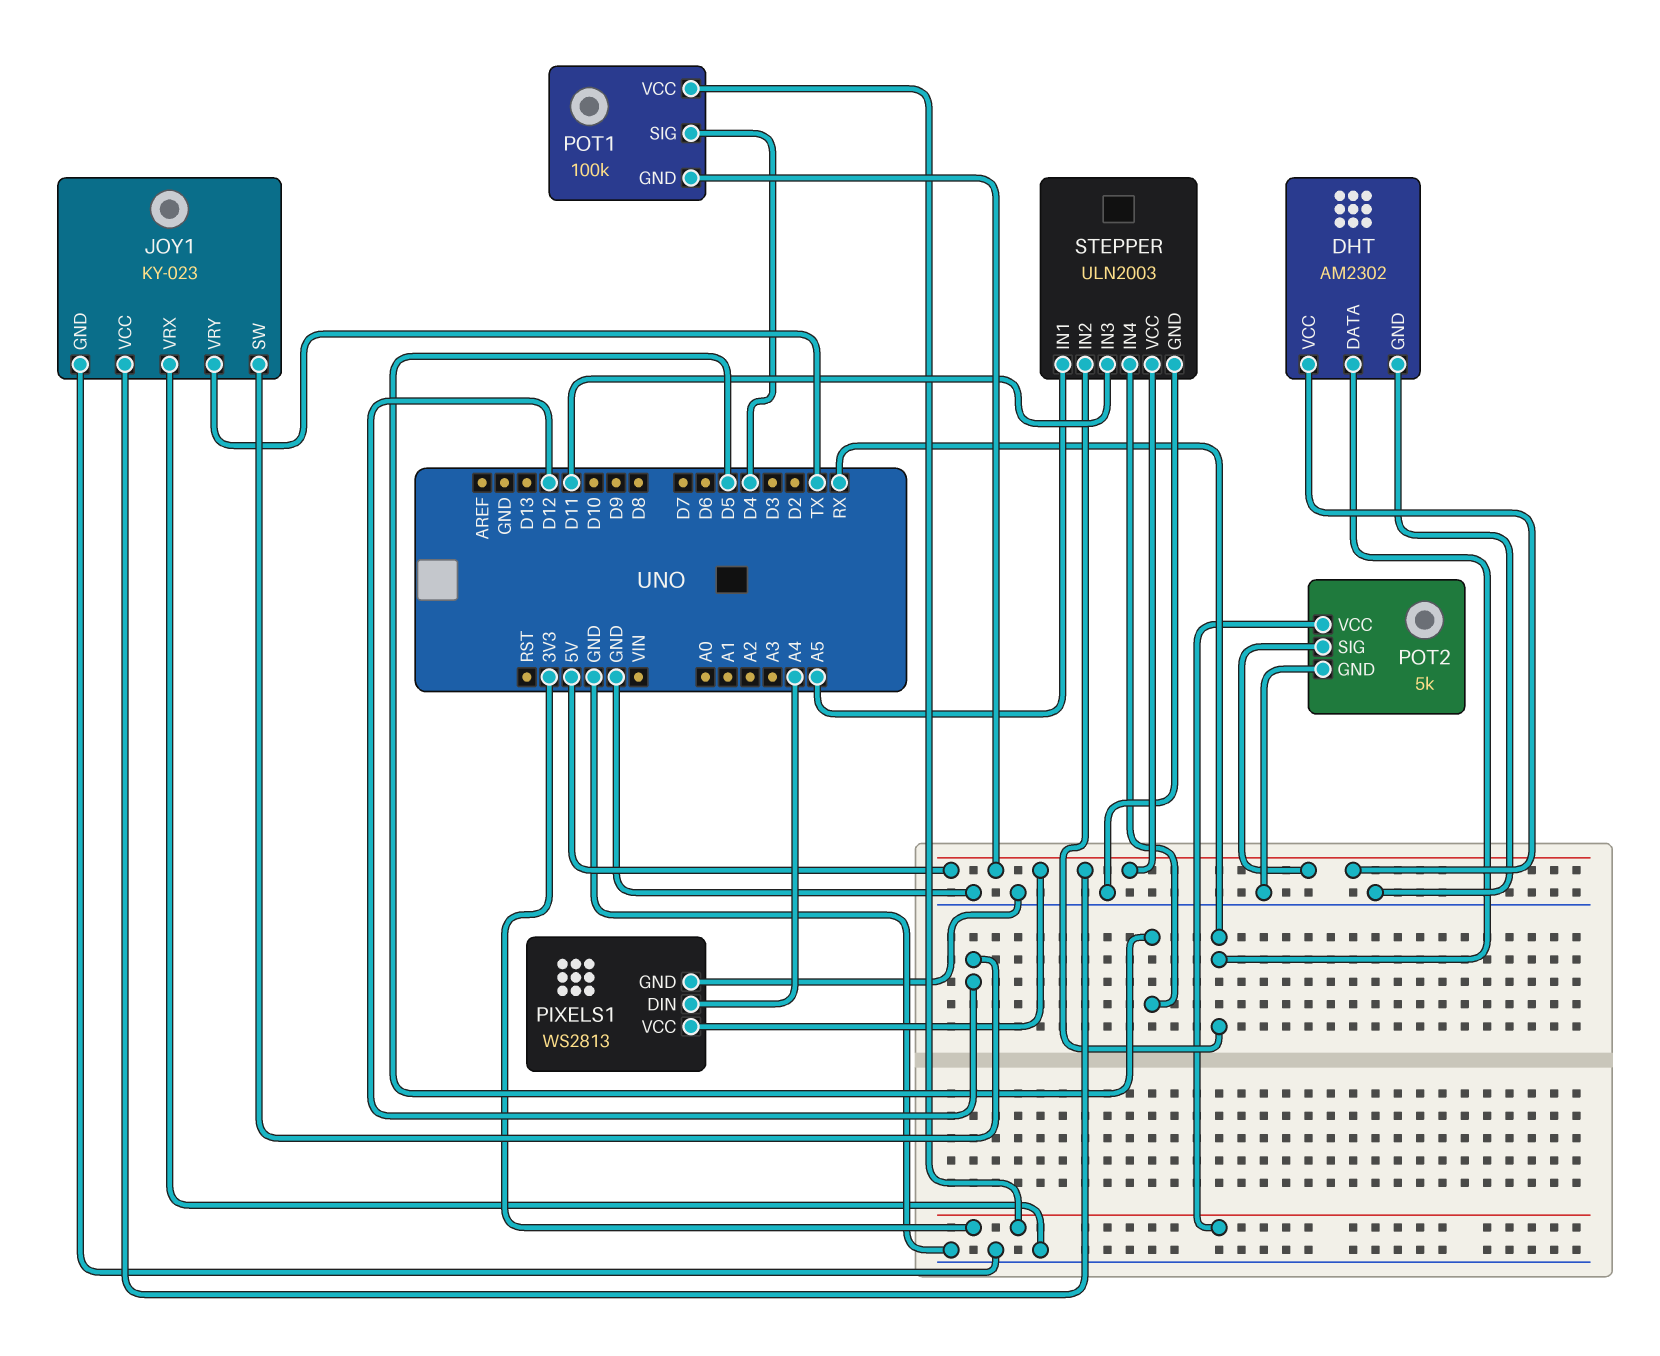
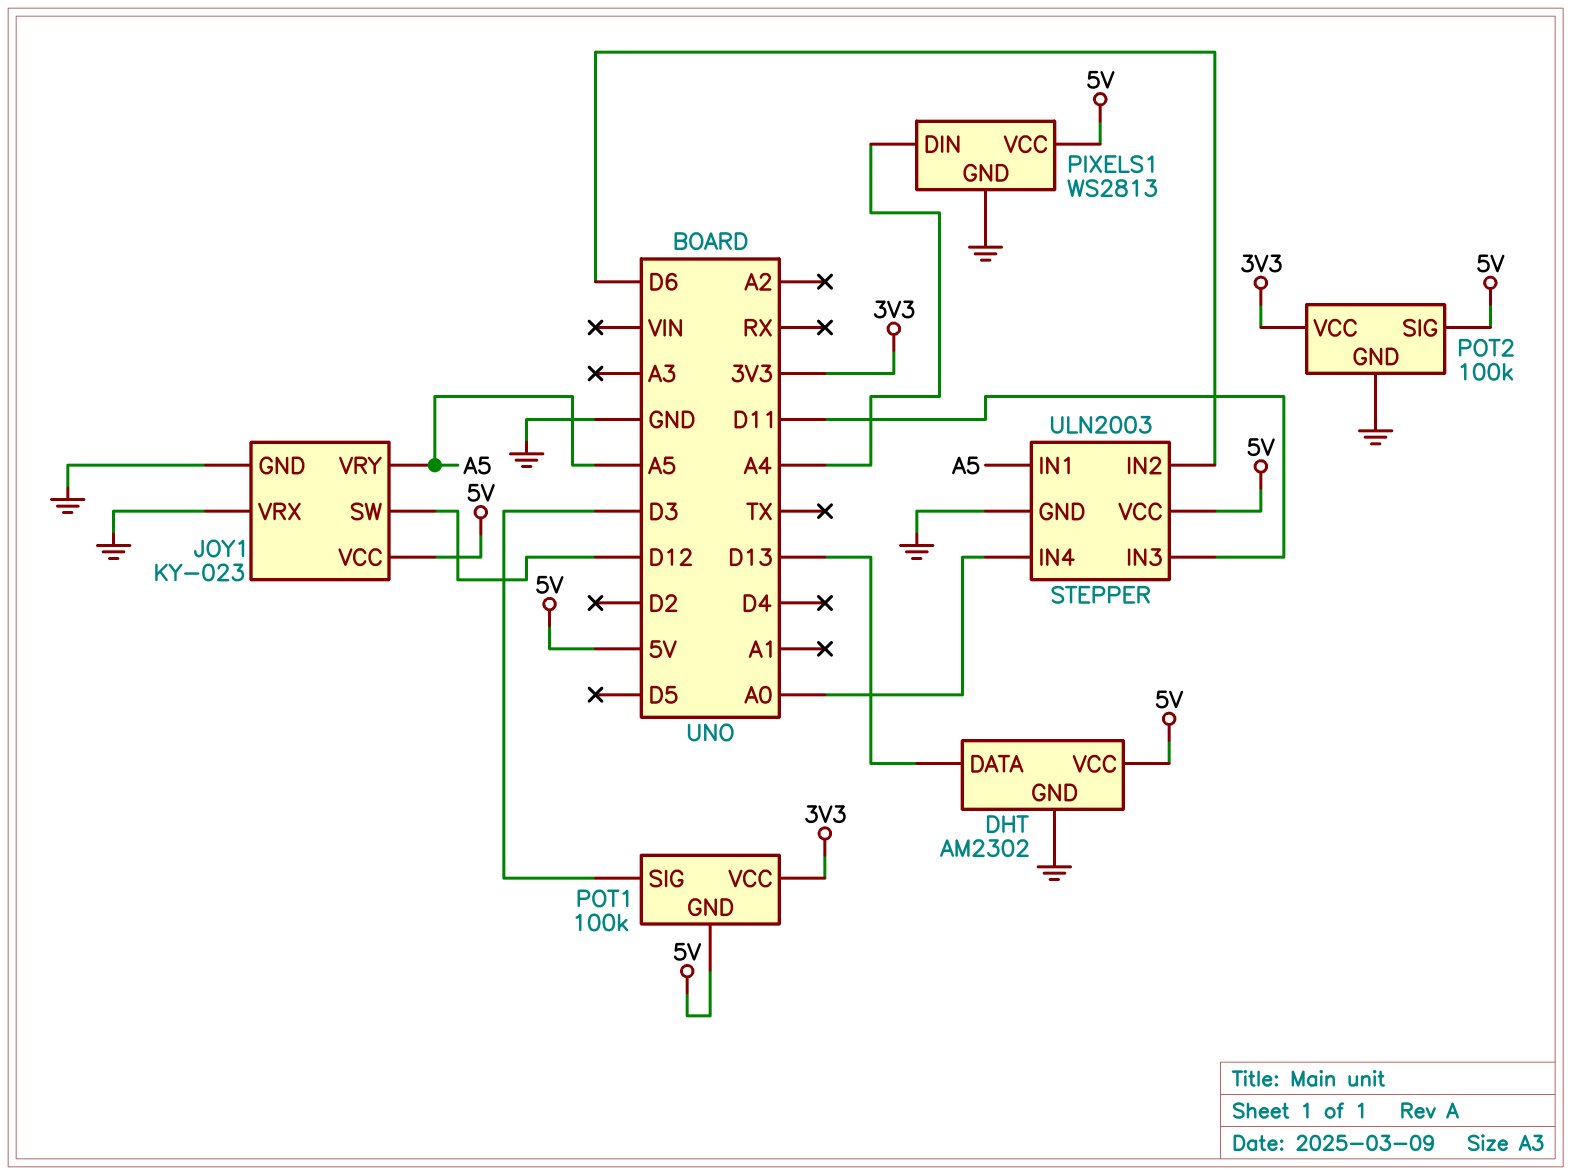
DHT pin DATA: RX -> D13
JOY1 pin VRY: TX -> A5
POT1 pin SIG: D4 -> D3
POT2: 5k -> 100k
STEPPER pin IN2: RX -> D6
STEPPER pin IN4: D5 -> A0

